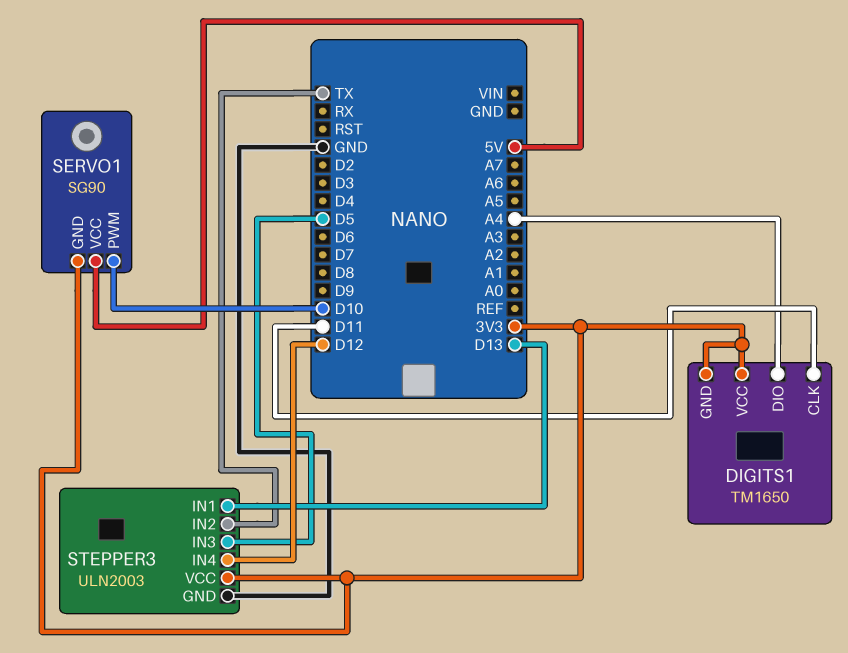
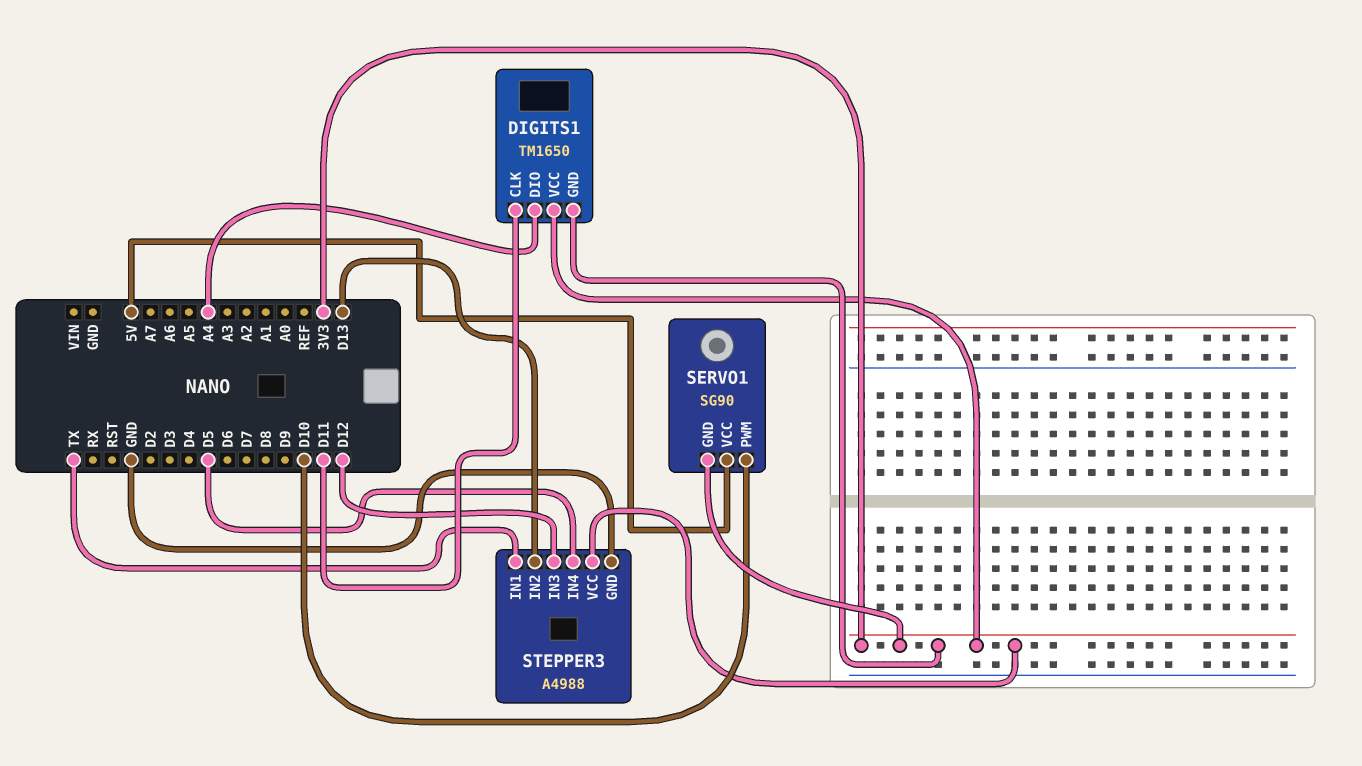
STEPPER3: ULN2003 -> A4988
STEPPER3 pin IN1: D13 -> TX
STEPPER3 pin IN2: TX -> D13
STEPPER3 pin IN3: D5 -> D12
STEPPER3 pin IN4: D12 -> D5

